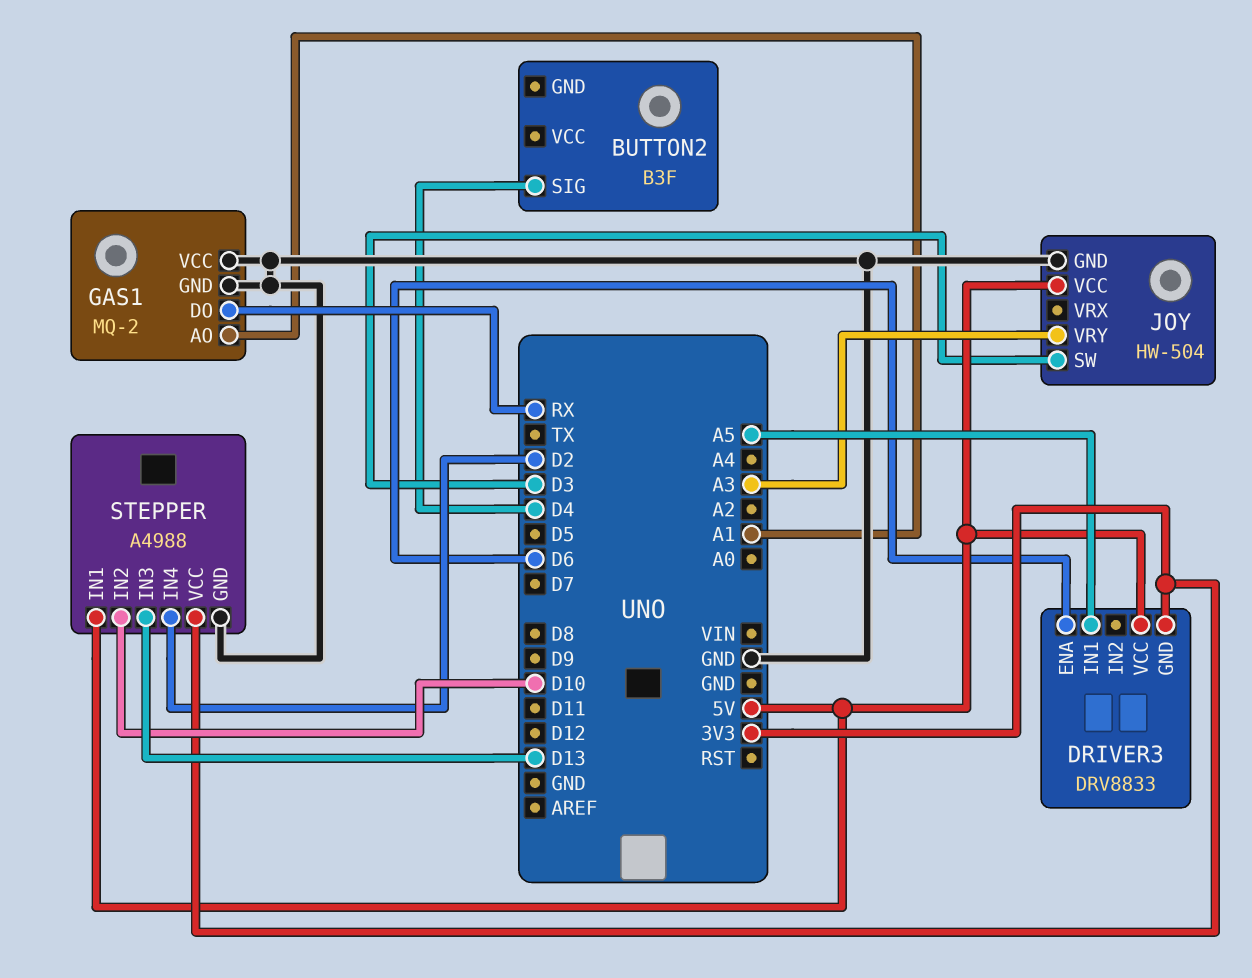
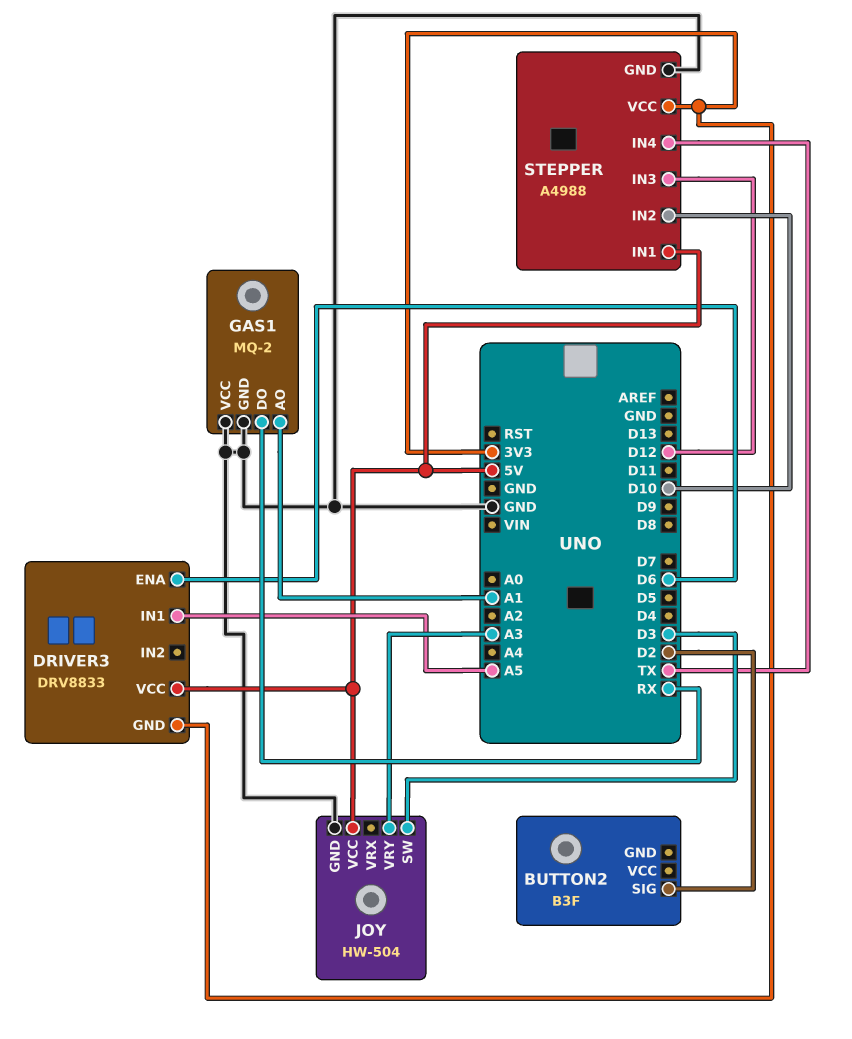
BUTTON2 pin SIG: D4 -> D2
STEPPER pin IN3: D13 -> D12
STEPPER pin IN4: D2 -> TX

